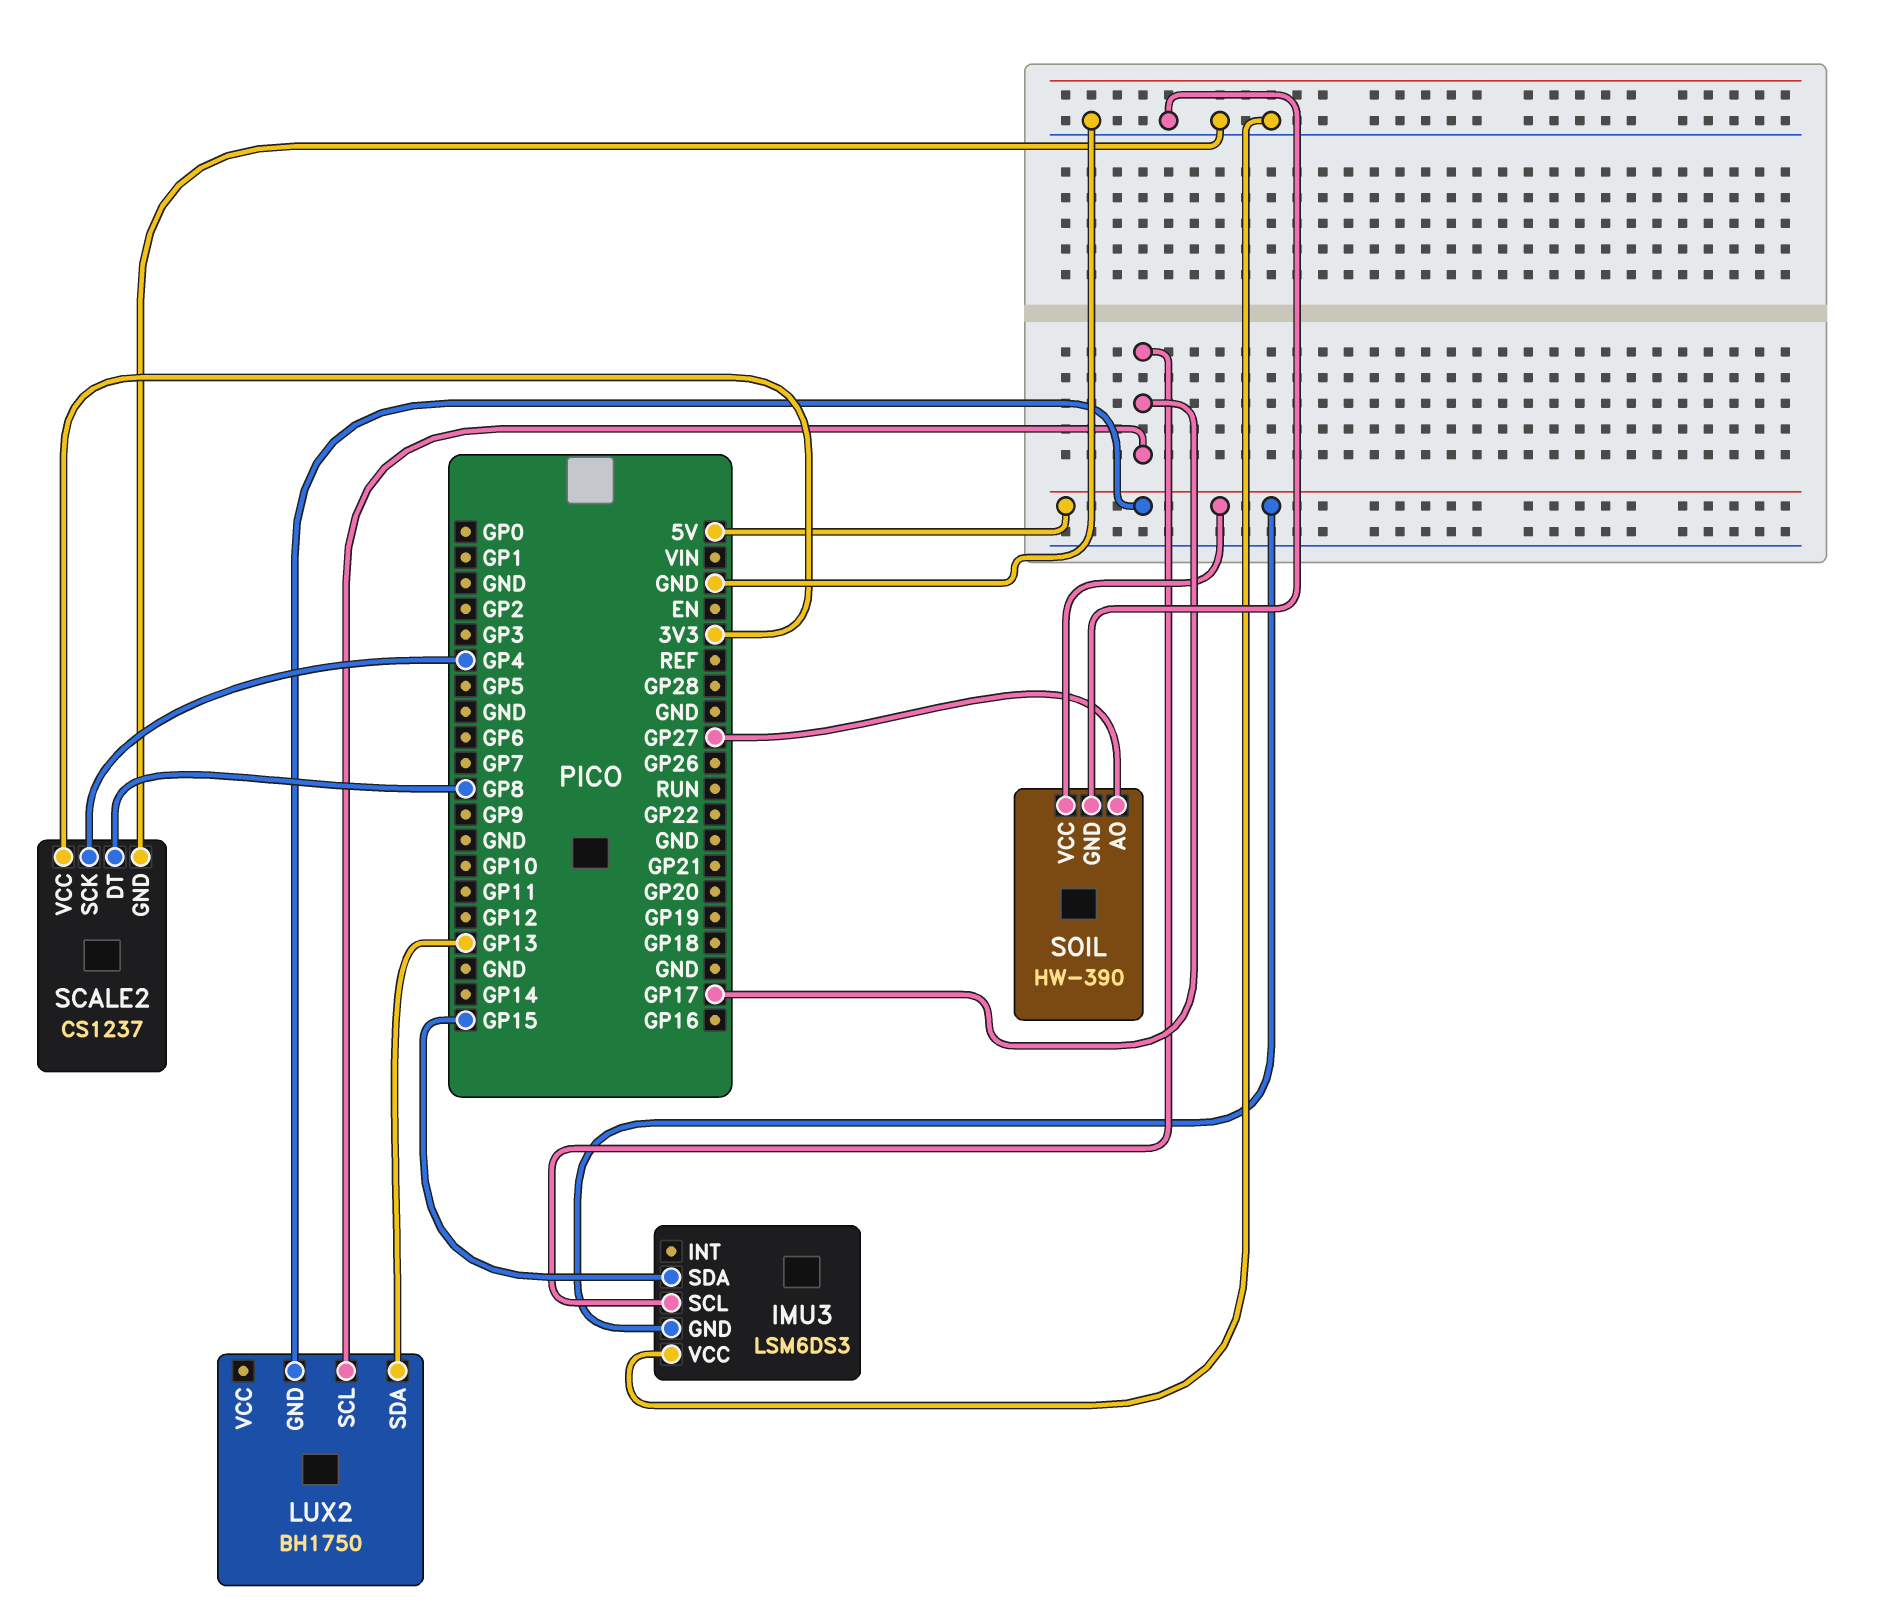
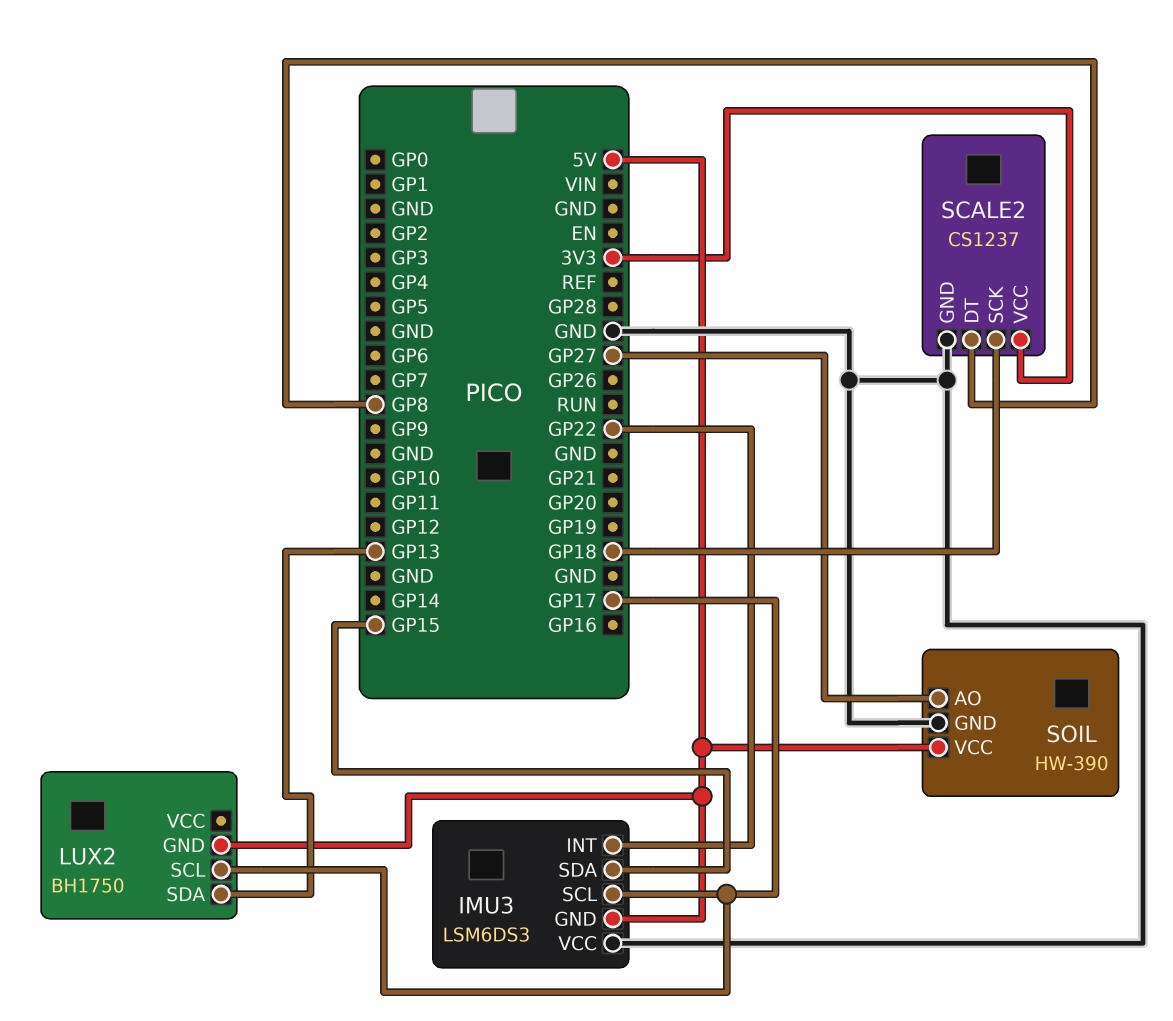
IMU3 pin INT: none -> GP22
SCALE2 pin SCK: GP4 -> GP18

